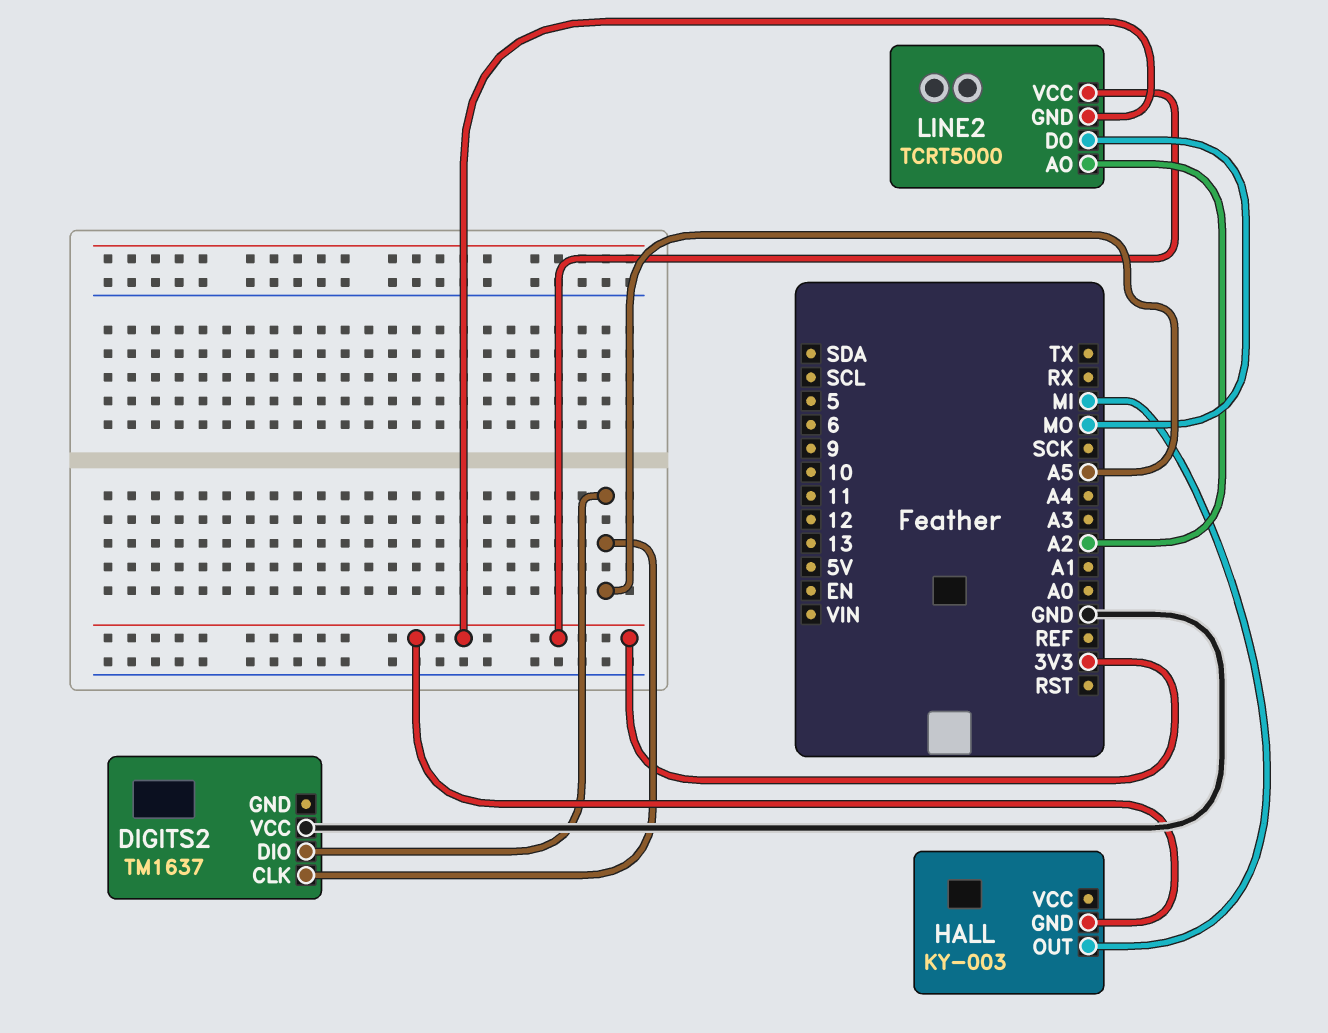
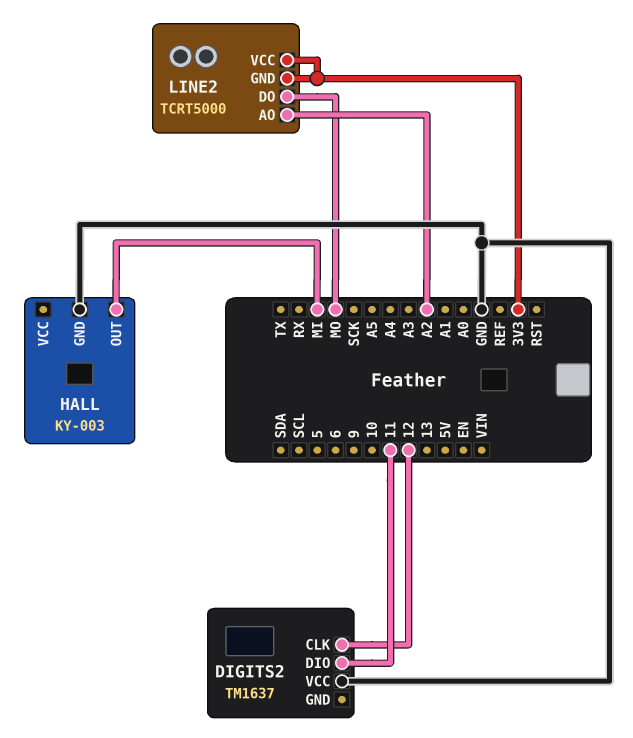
DIGITS2 pin CLK: A5 -> 12
DIGITS2 pin DIO: A5 -> 11
HALL pin GND: 3V3 -> GND

